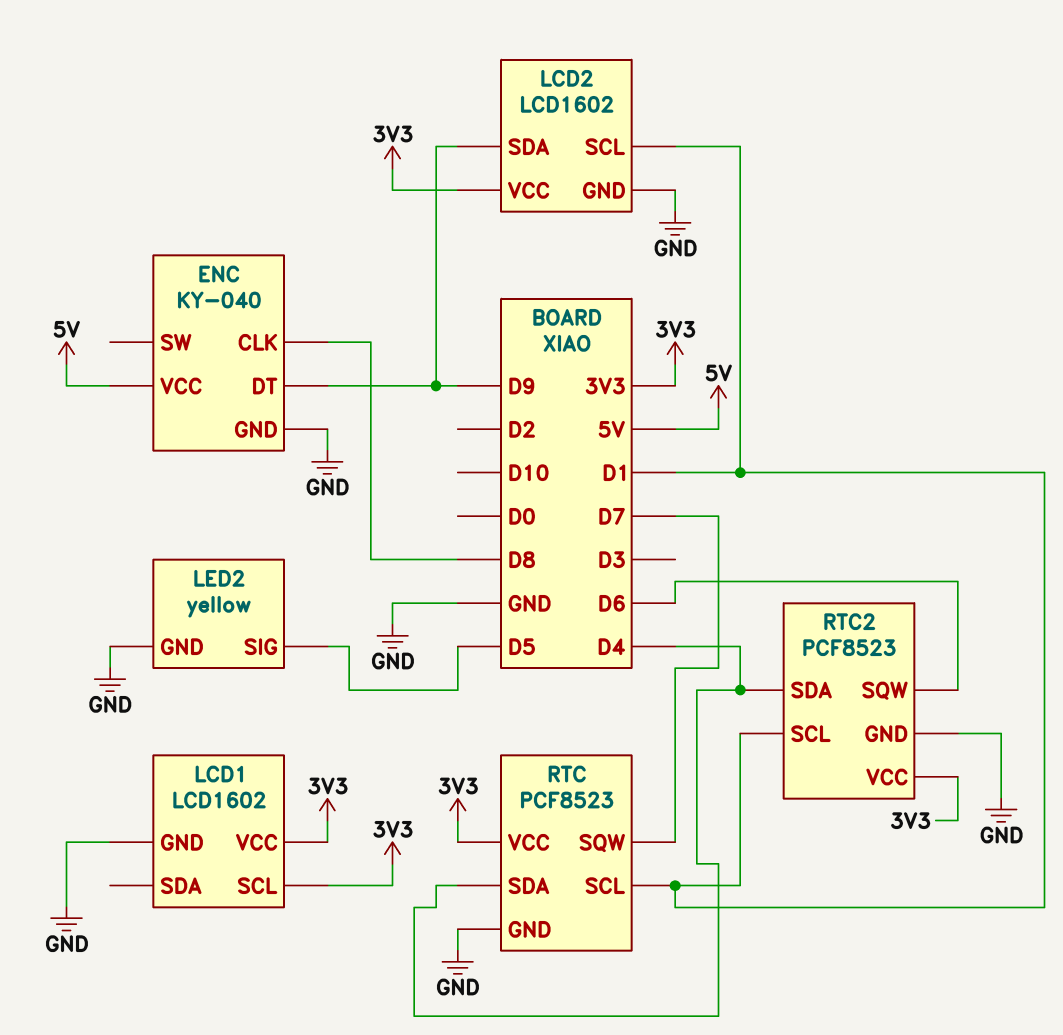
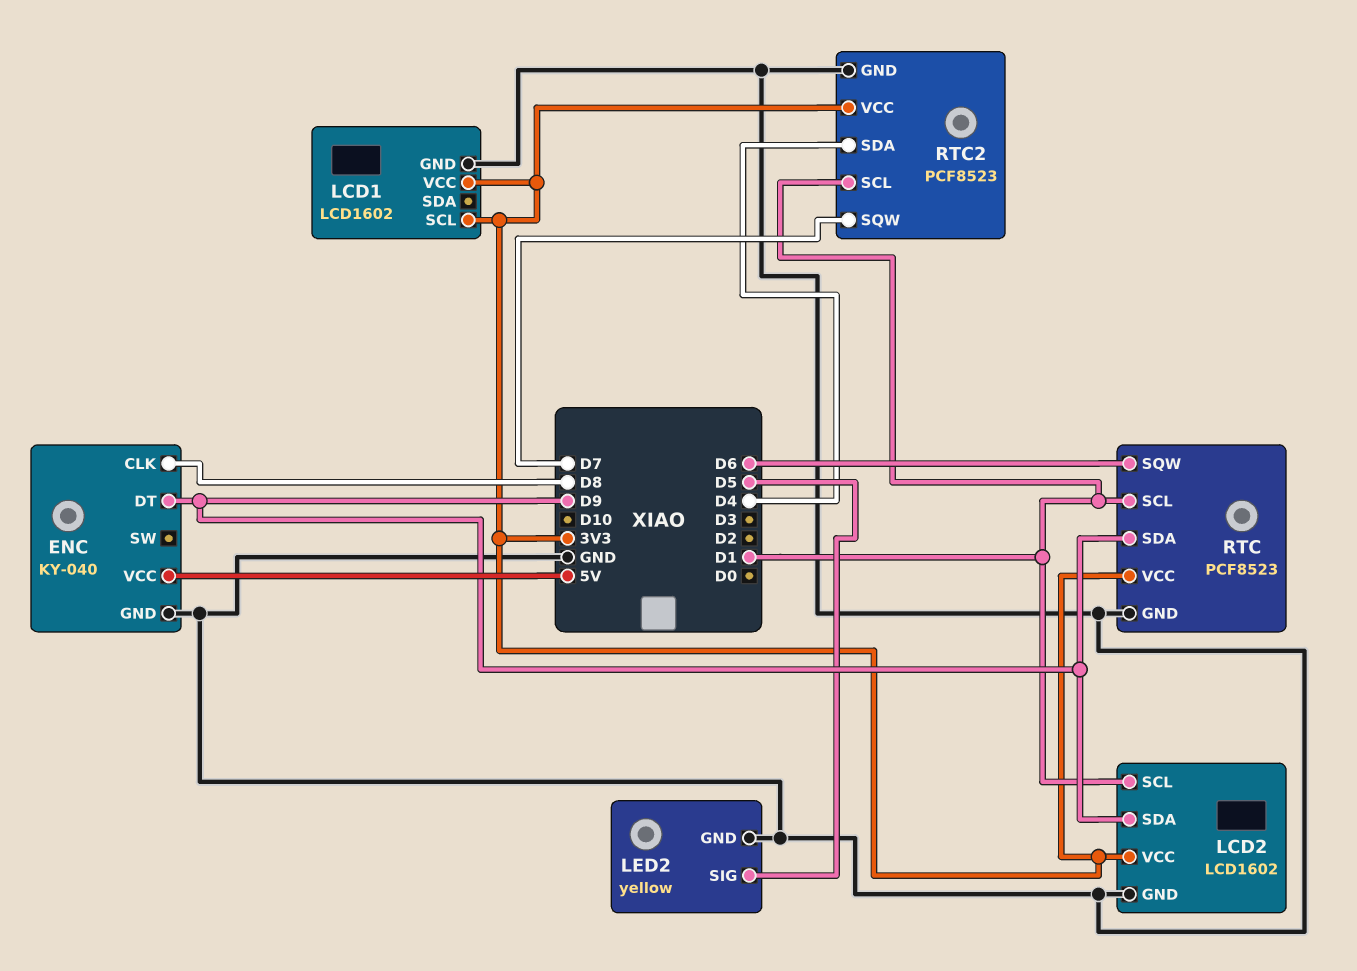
RTC pin SDA: D4 -> D9
RTC pin SQW: D7 -> D6
RTC2 pin SQW: D6 -> D7

